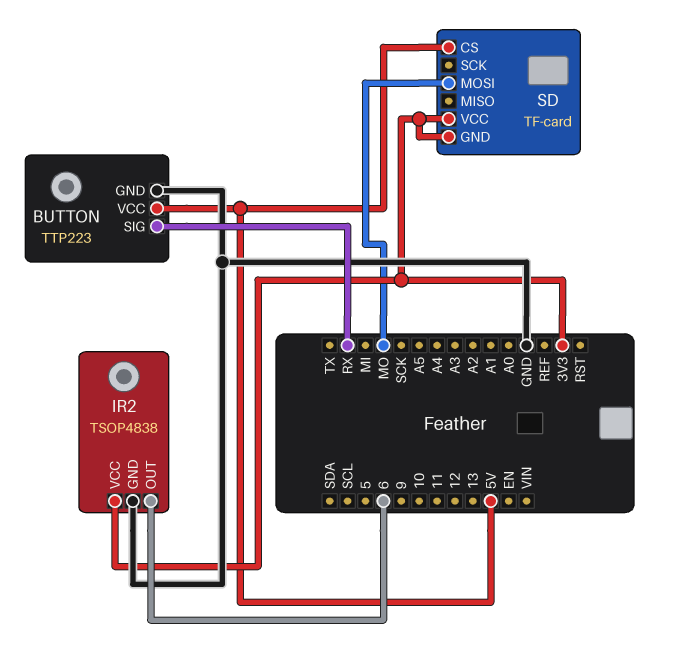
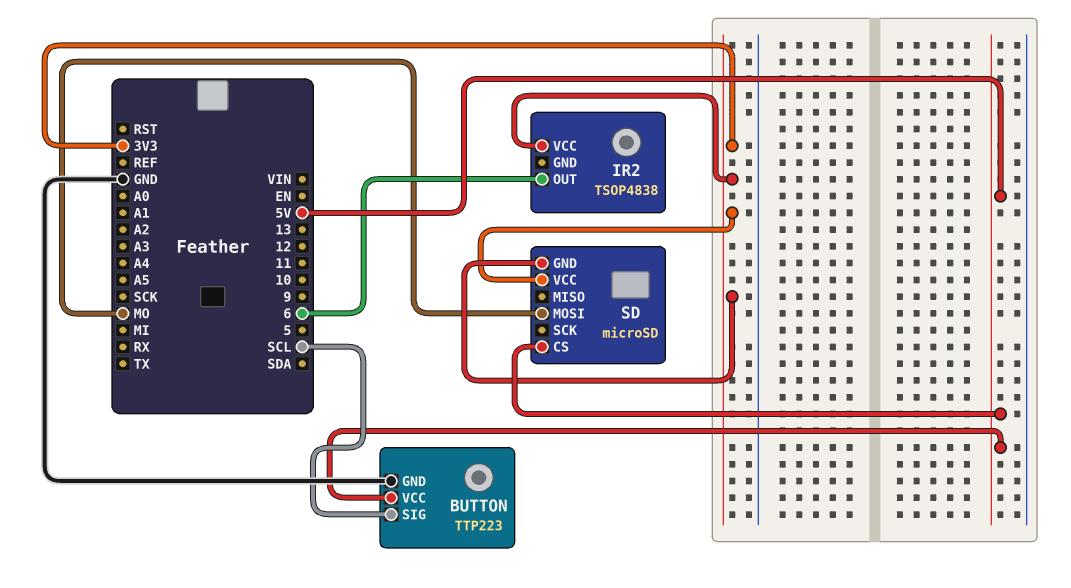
BUTTON pin SIG: RX -> SCL
IR2 pin GND: GND -> none
SD: TF-card -> microSD

